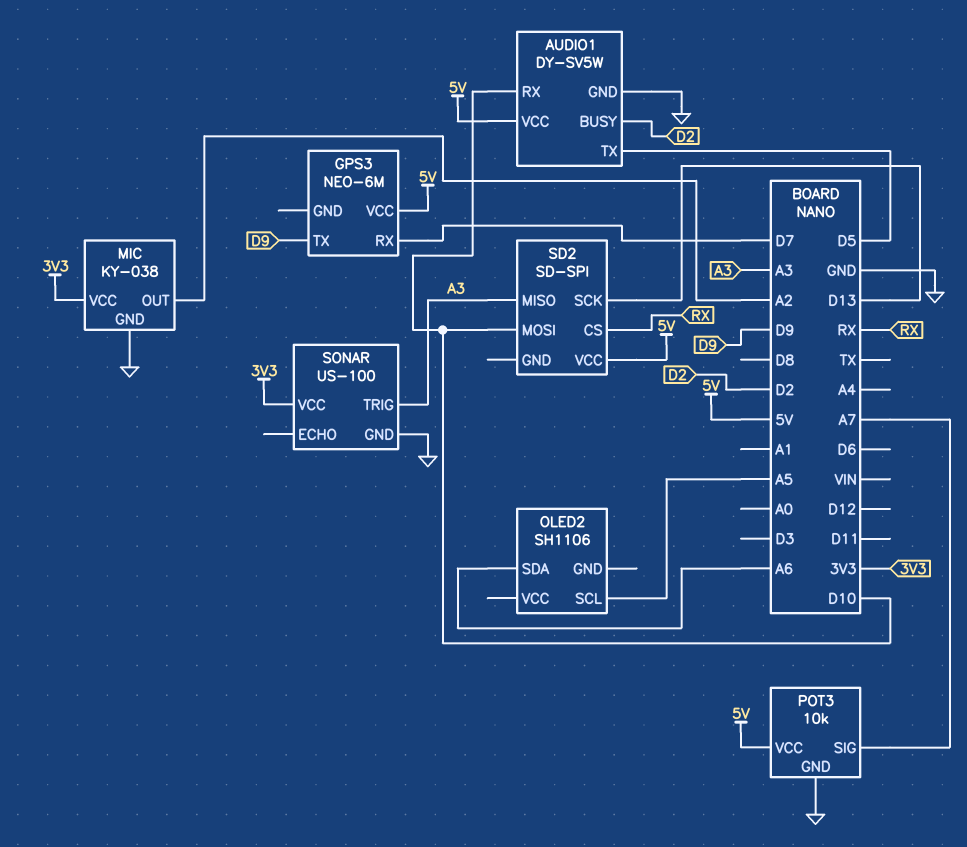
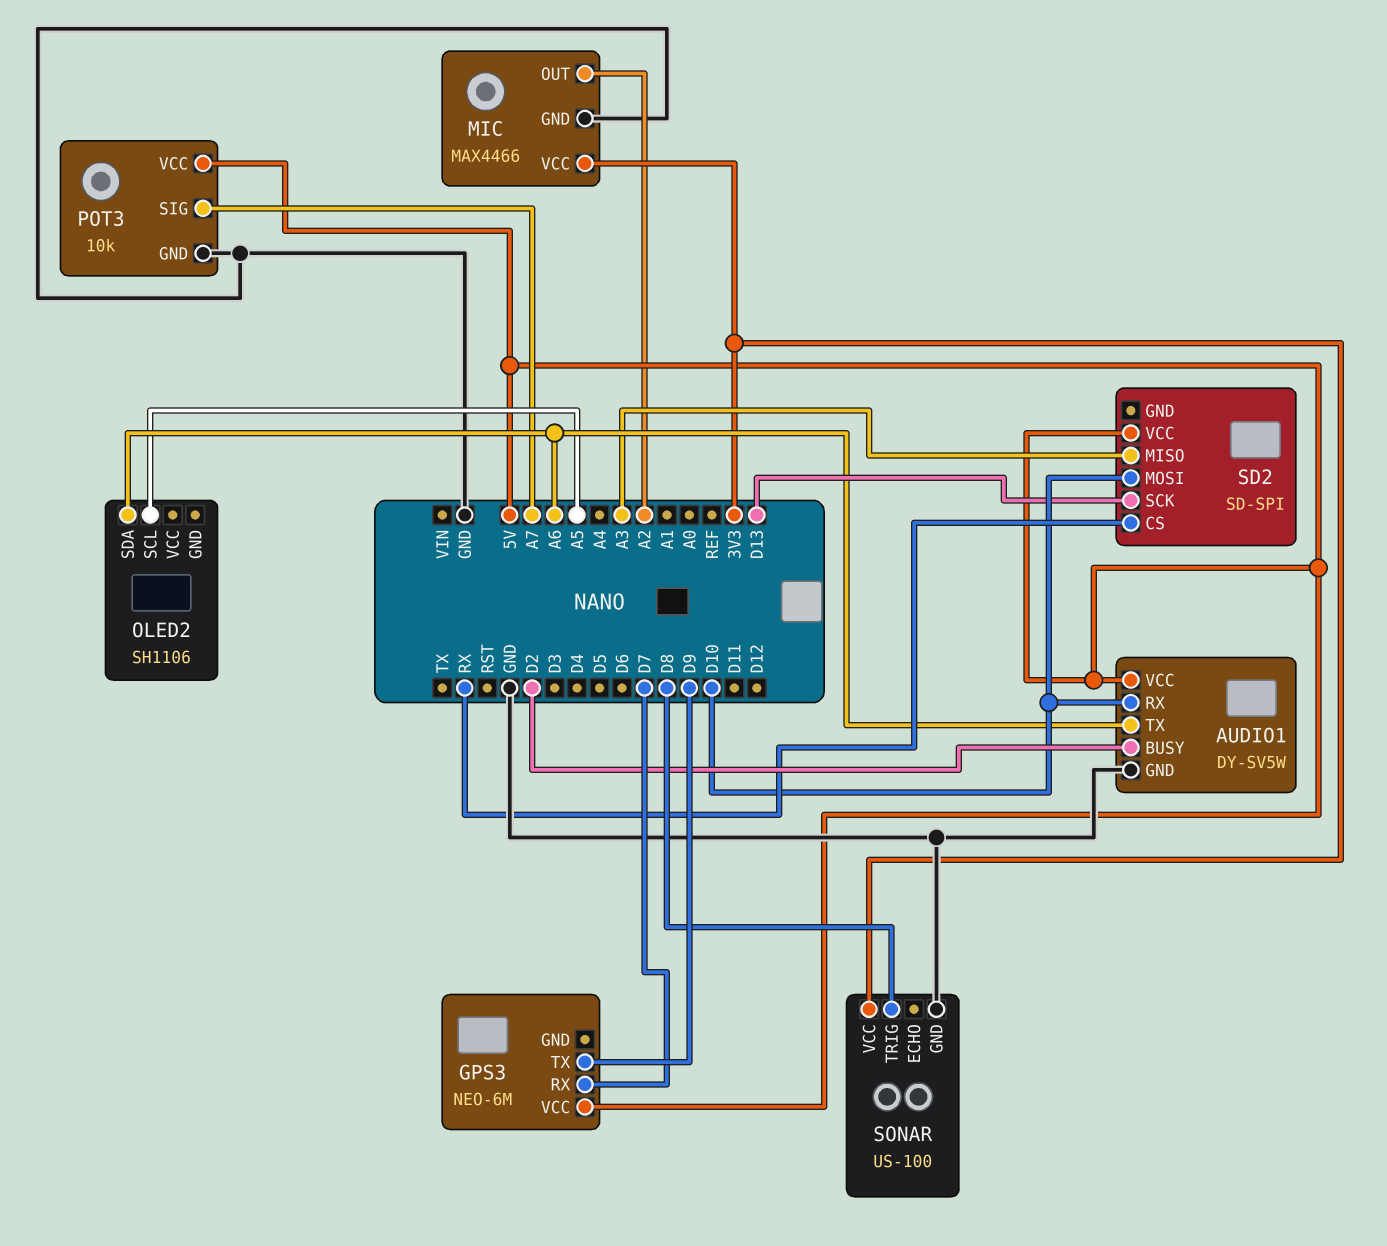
AUDIO1 pin TX: D5 -> A6
MIC: KY-038 -> MAX4466
SONAR pin TRIG: A3 -> D8

